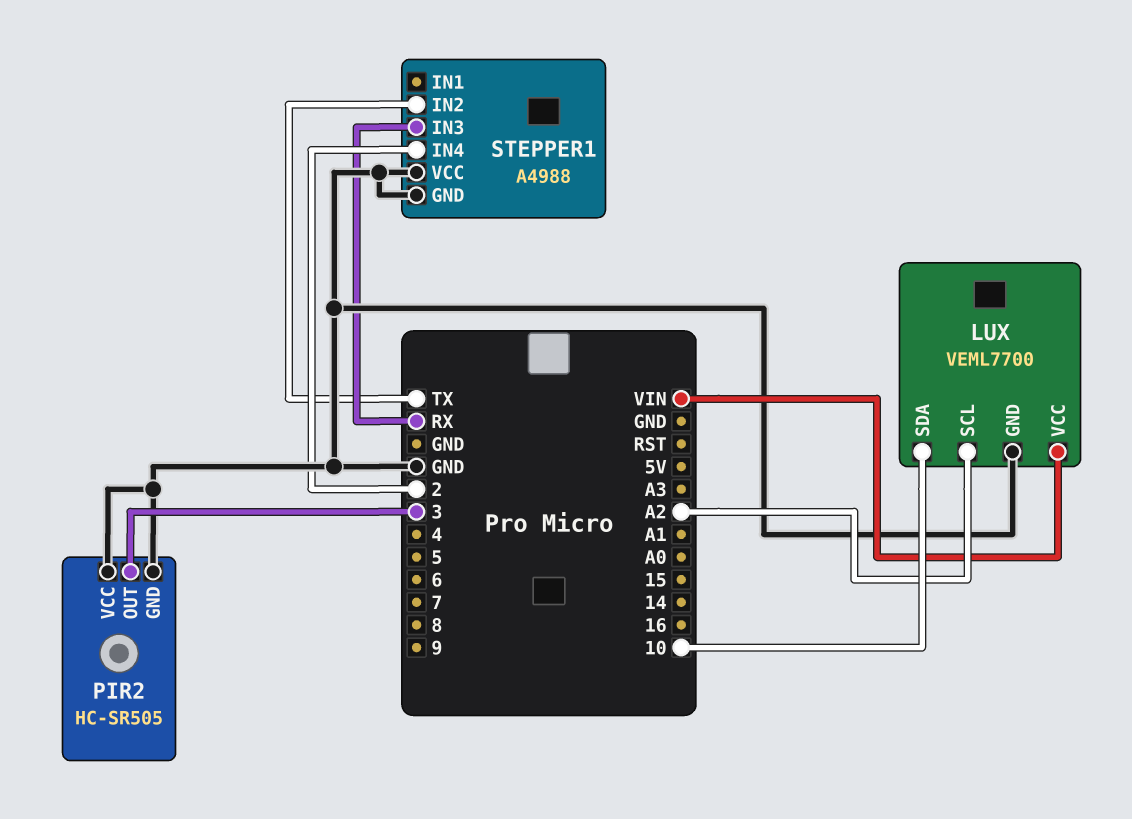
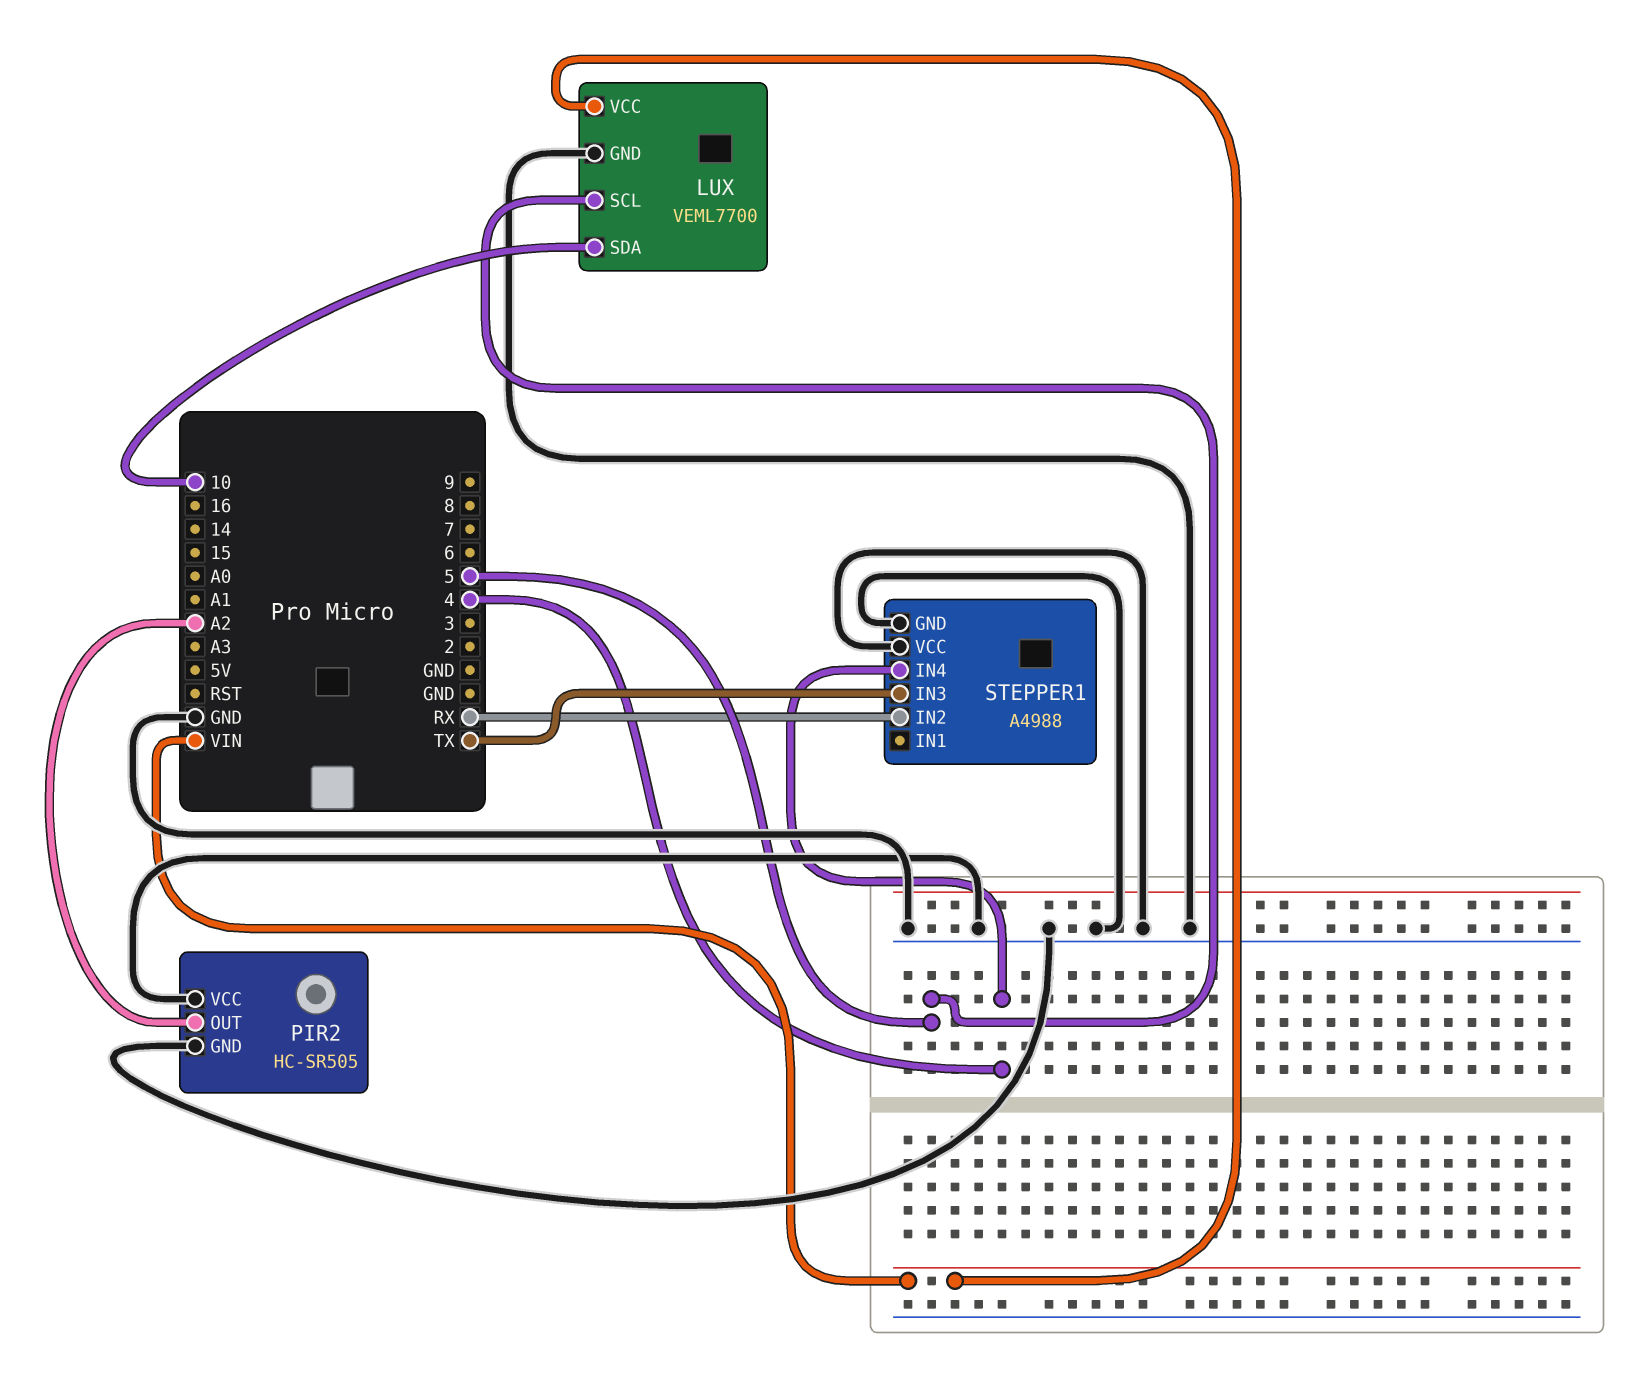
LUX pin SCL: A2 -> 5
PIR2 pin OUT: 3 -> A2
STEPPER1 pin IN2: TX -> RX
STEPPER1 pin IN3: RX -> TX
STEPPER1 pin IN4: 2 -> 4

